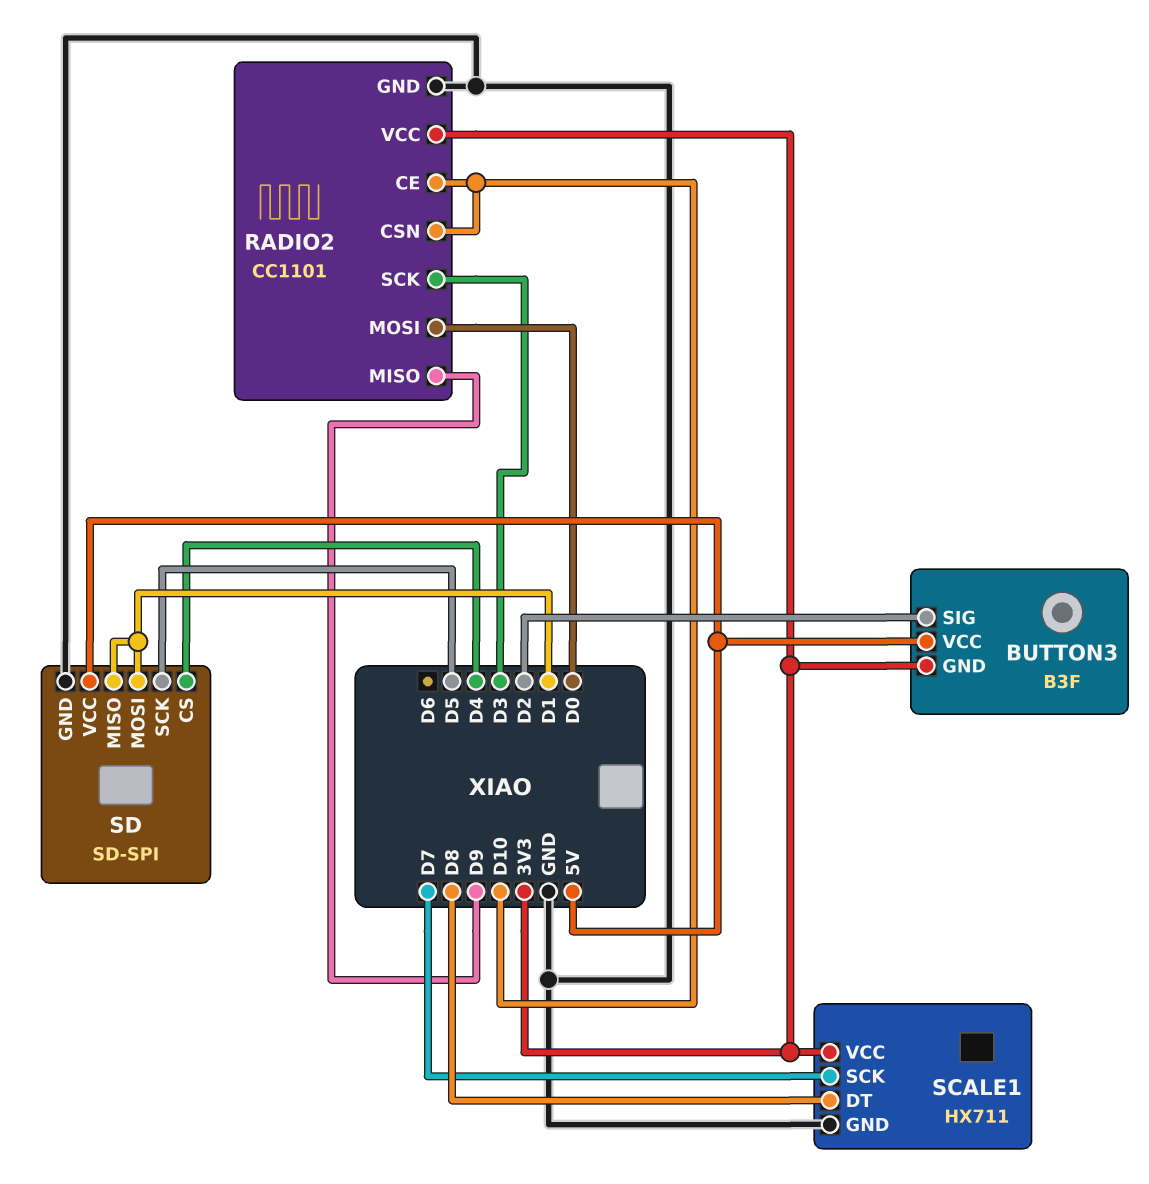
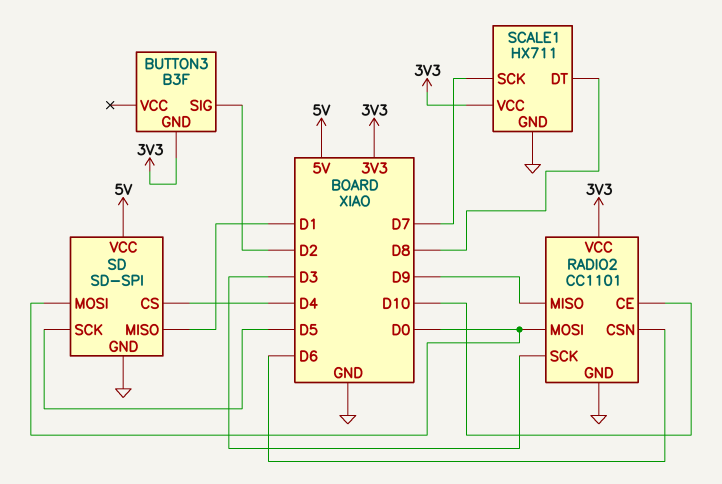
BUTTON3 pin VCC: 5V -> none
RADIO2 pin CSN: D10 -> D6
SD pin MOSI: D1 -> D0

